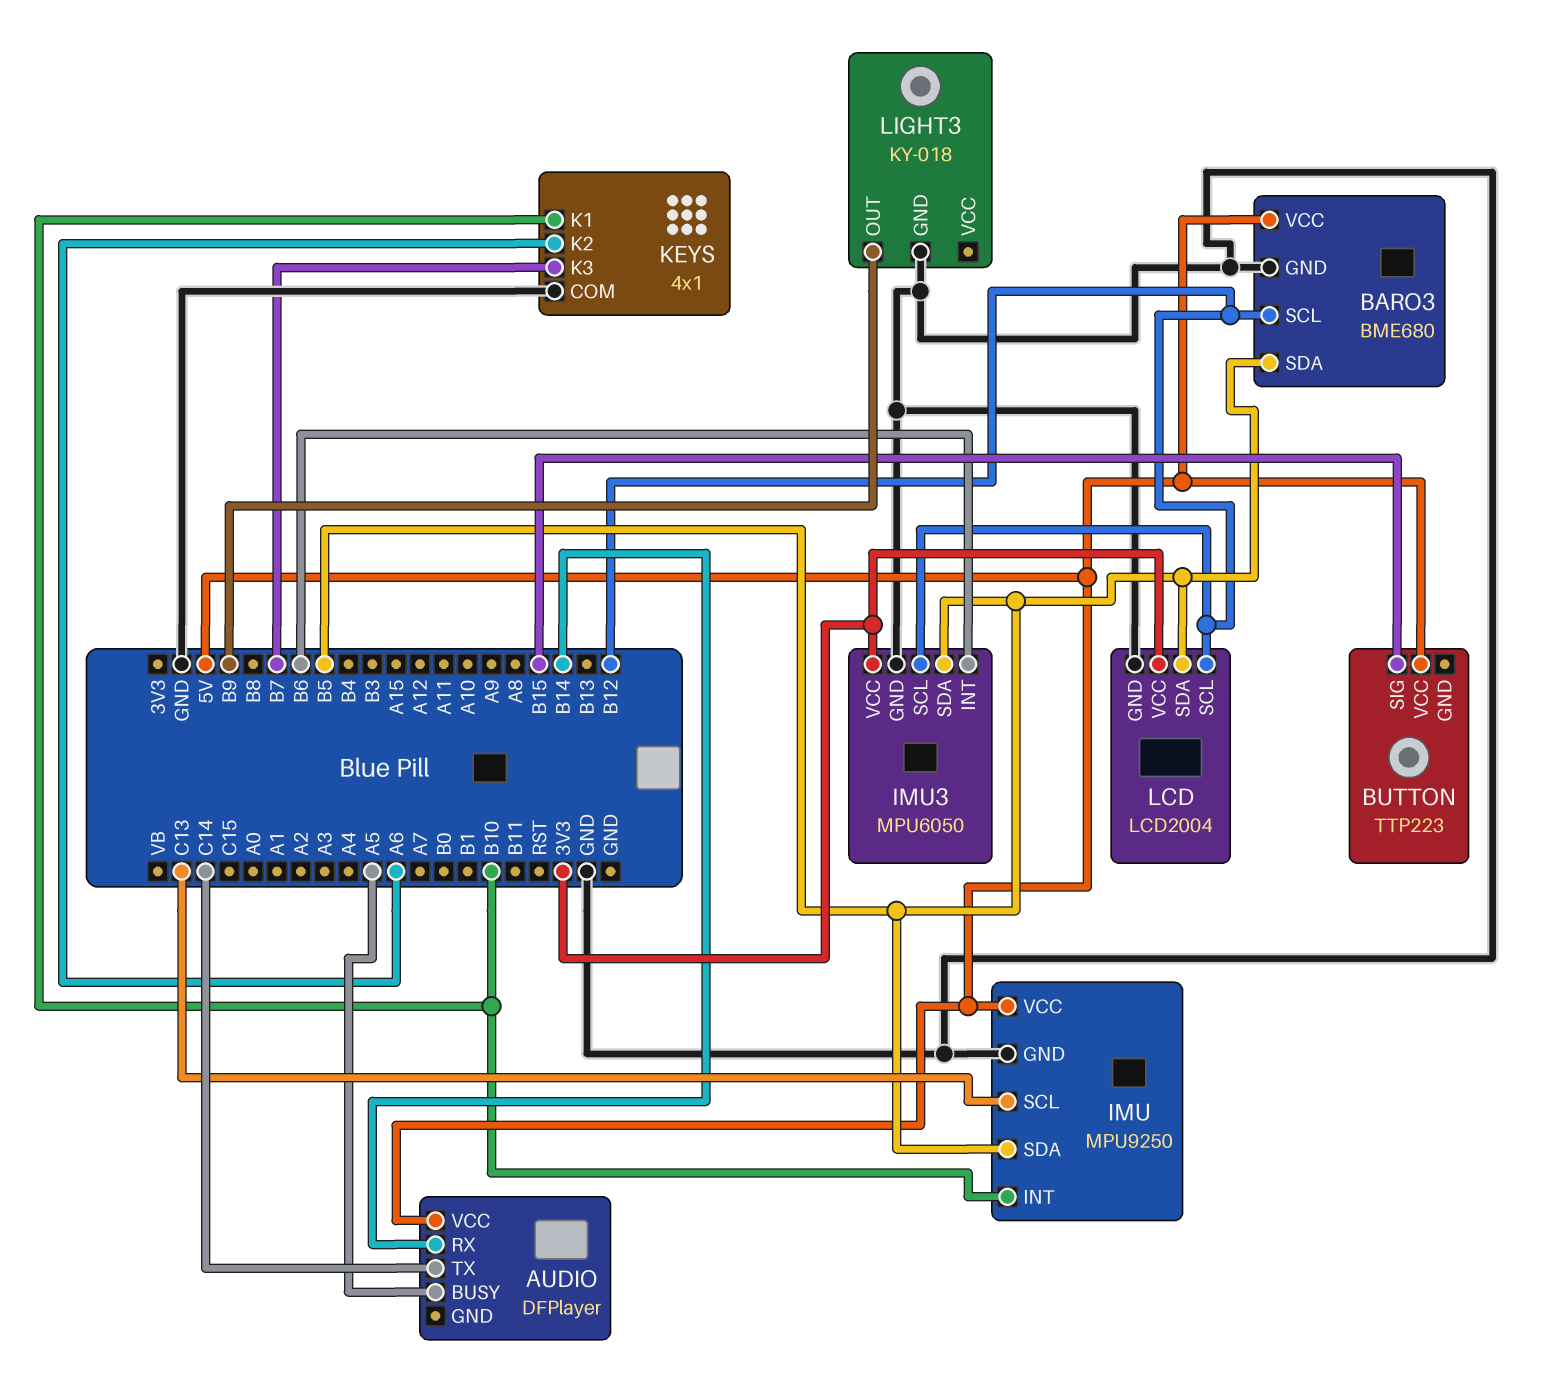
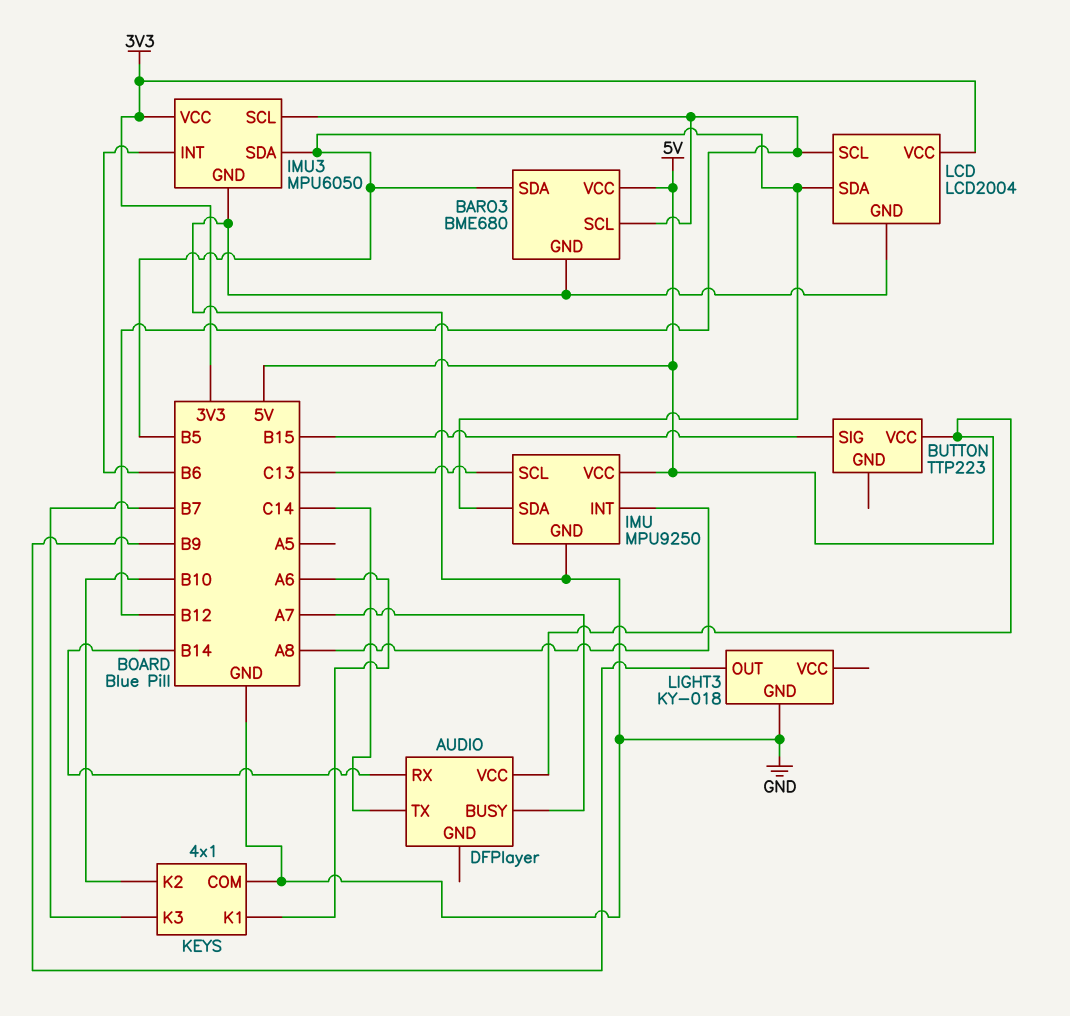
AUDIO pin BUSY: A5 -> A7
IMU pin INT: B10 -> A8
KEYS pin K1: B10 -> A6
KEYS pin K2: A6 -> B10

